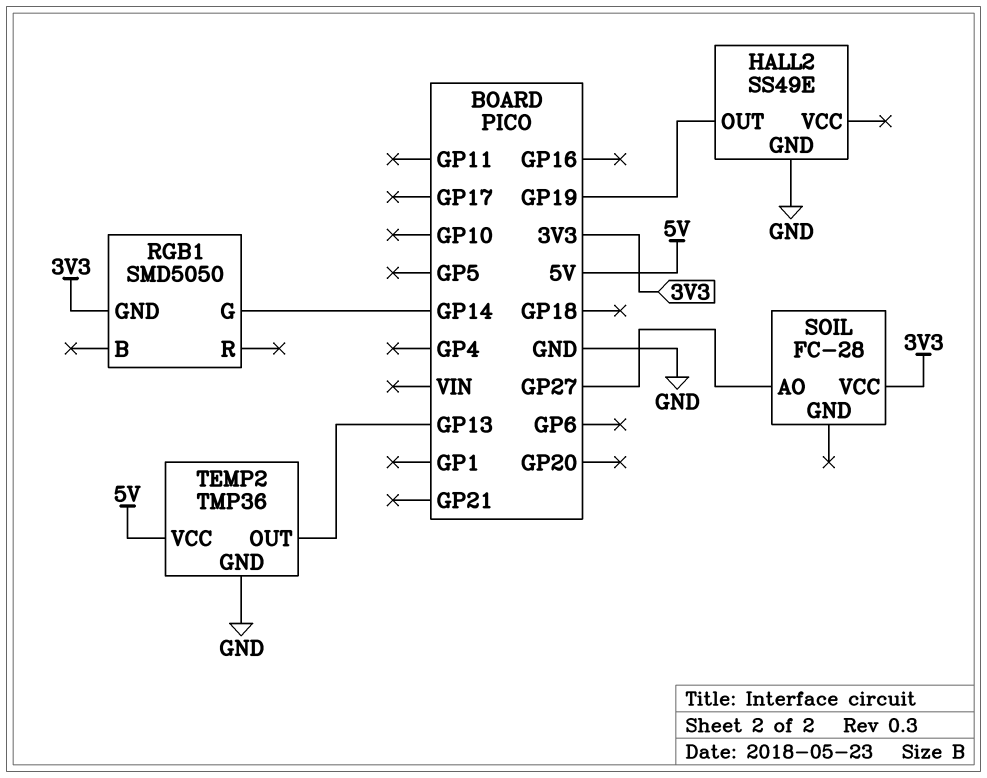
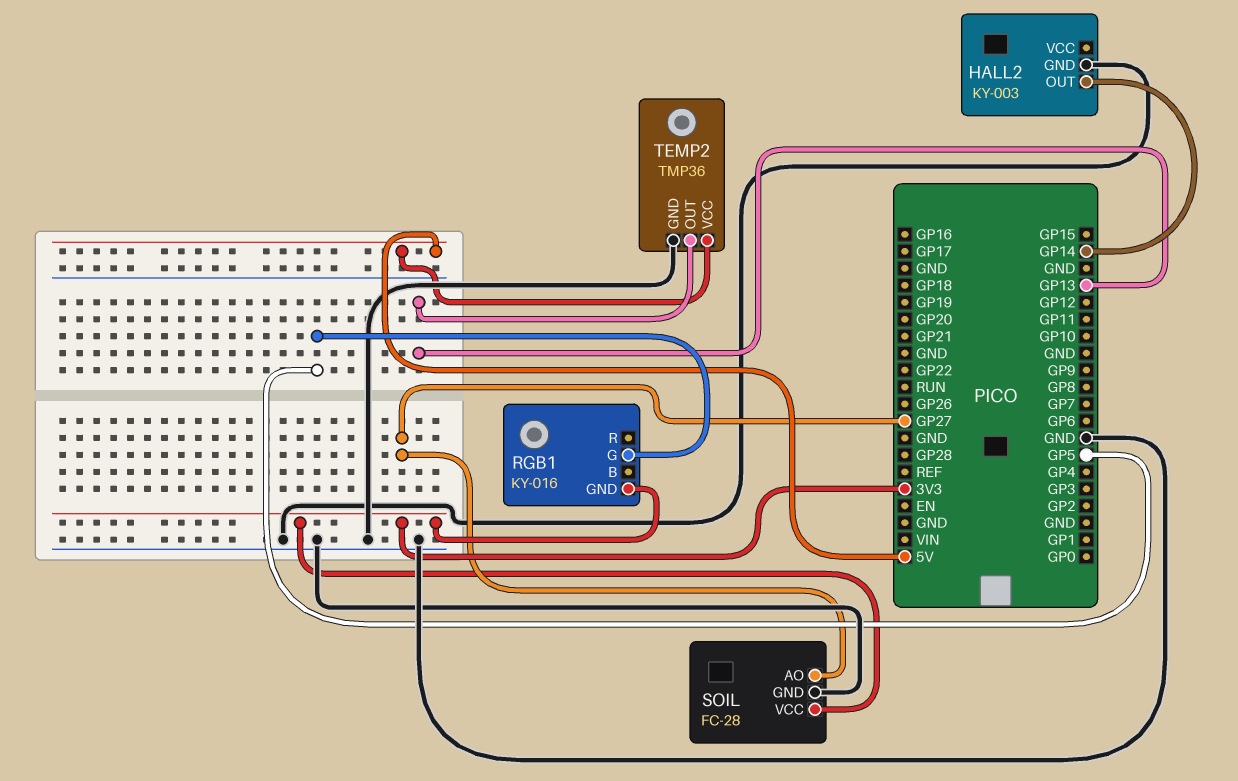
HALL2: SS49E -> KY-003
HALL2 pin OUT: GP19 -> GP14
RGB1: SMD5050 -> KY-016
RGB1 pin G: GP14 -> GP5
SOIL pin GND: none -> GND

